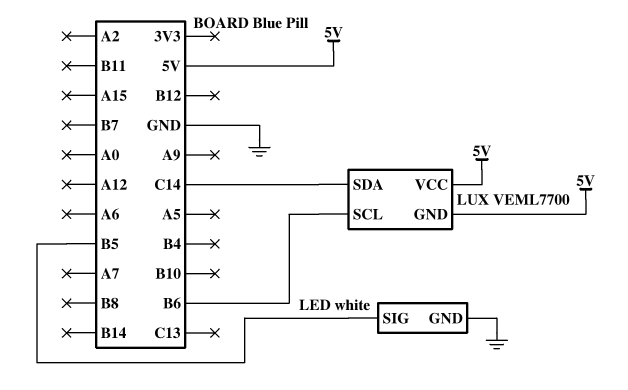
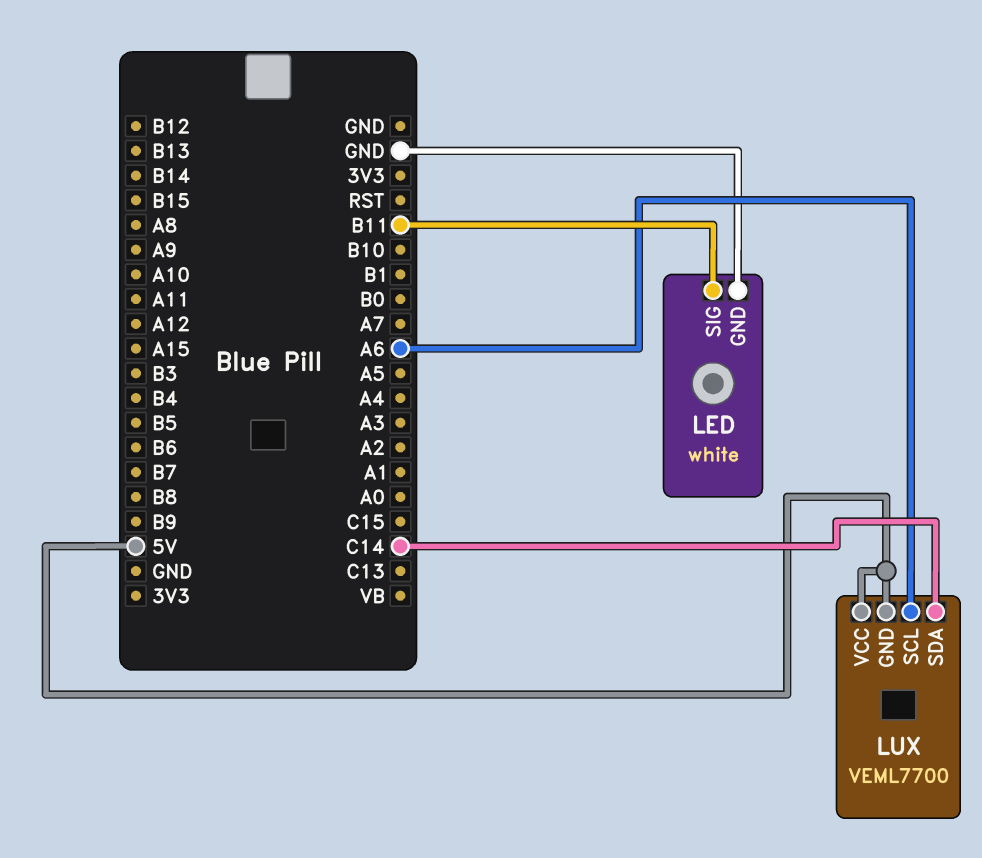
LED pin SIG: B5 -> B11
LUX pin SCL: B6 -> A6

